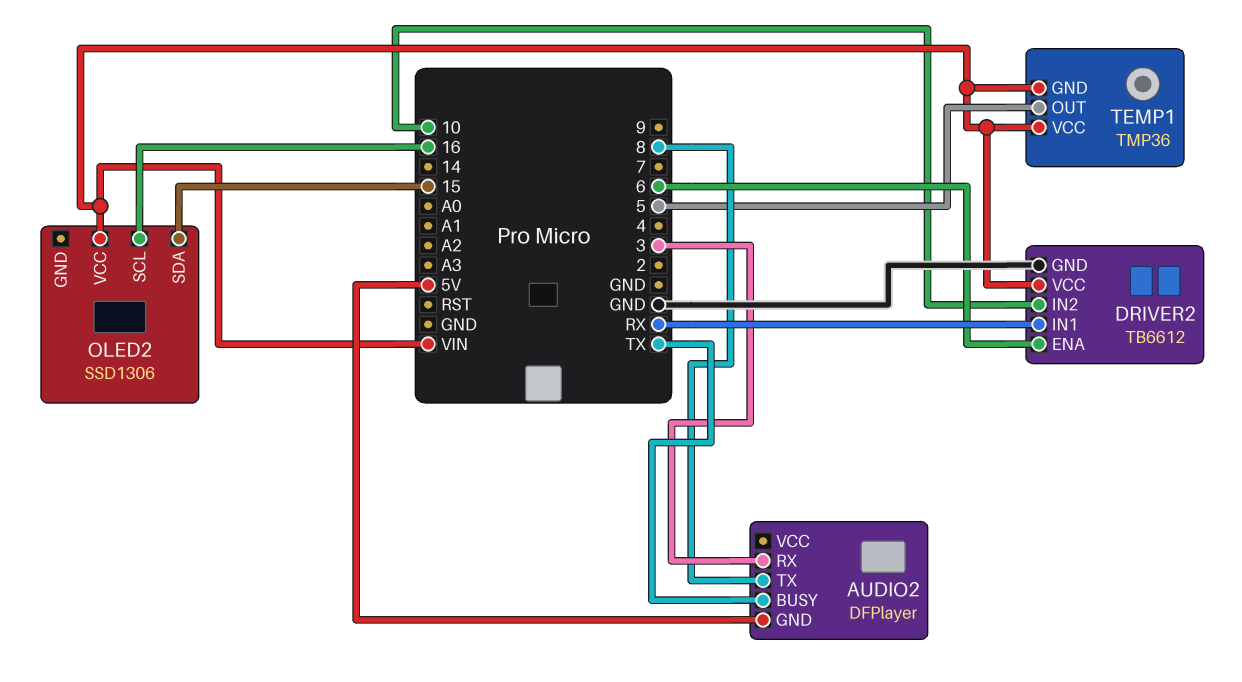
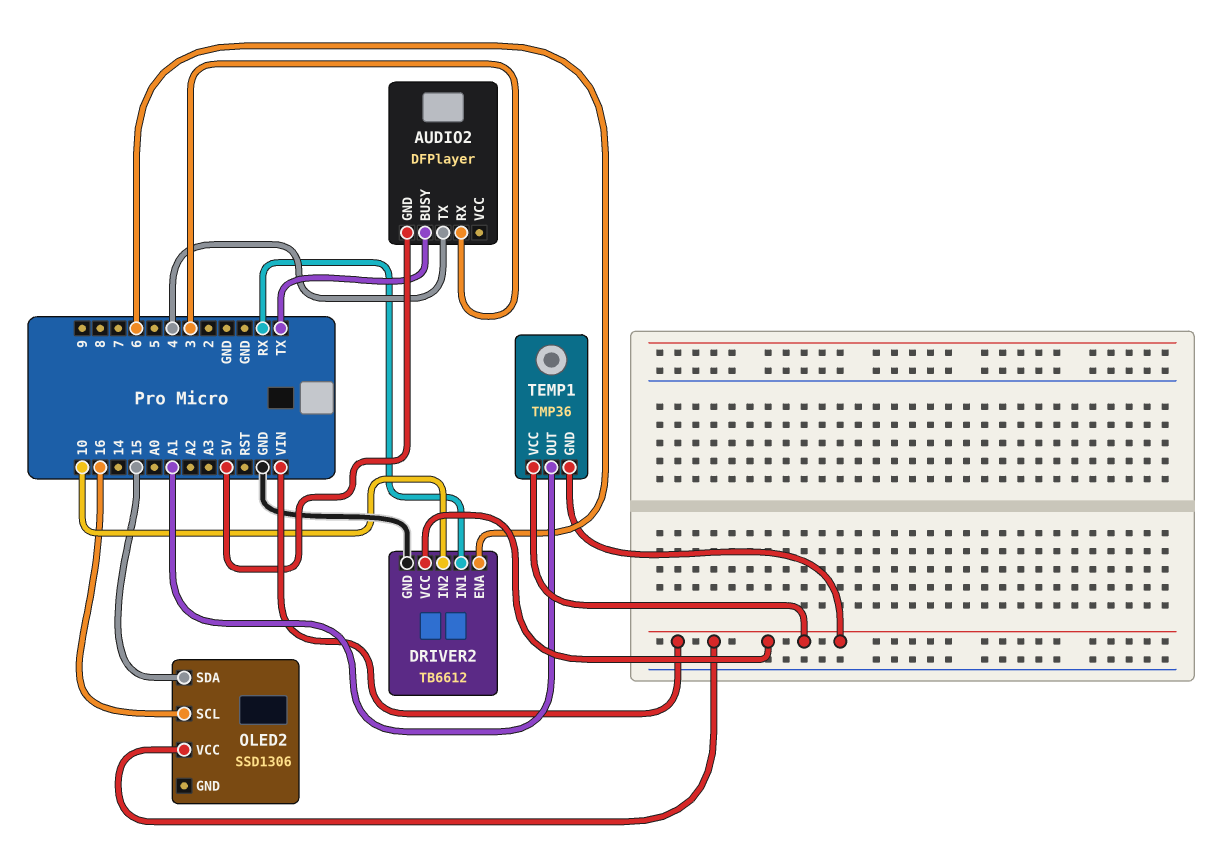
AUDIO2 pin TX: 8 -> 4
TEMP1 pin OUT: 5 -> A1

